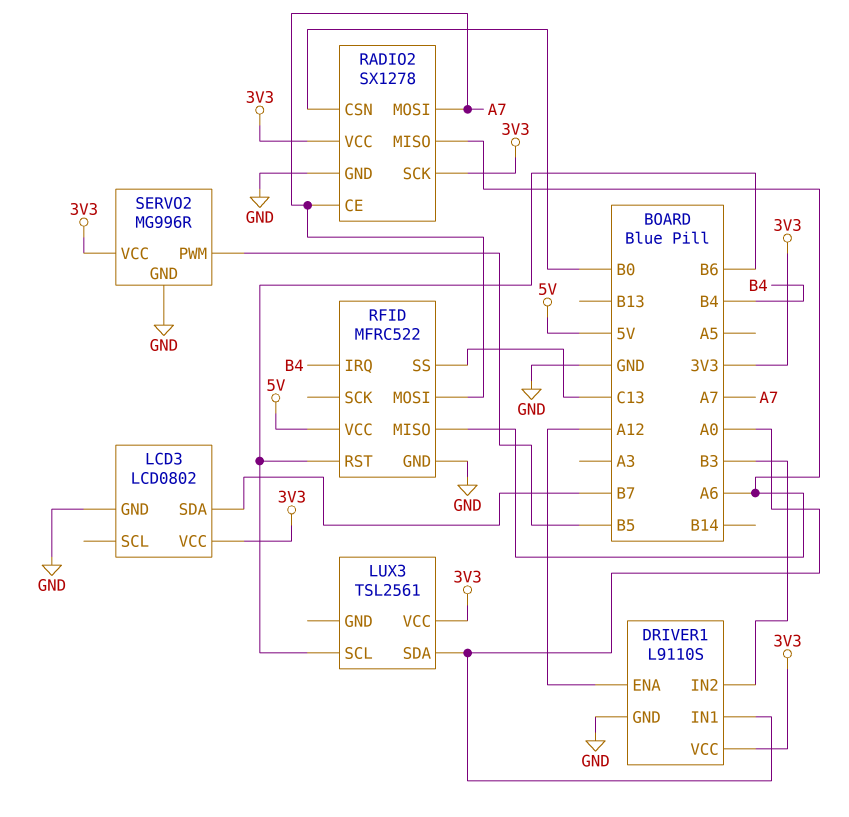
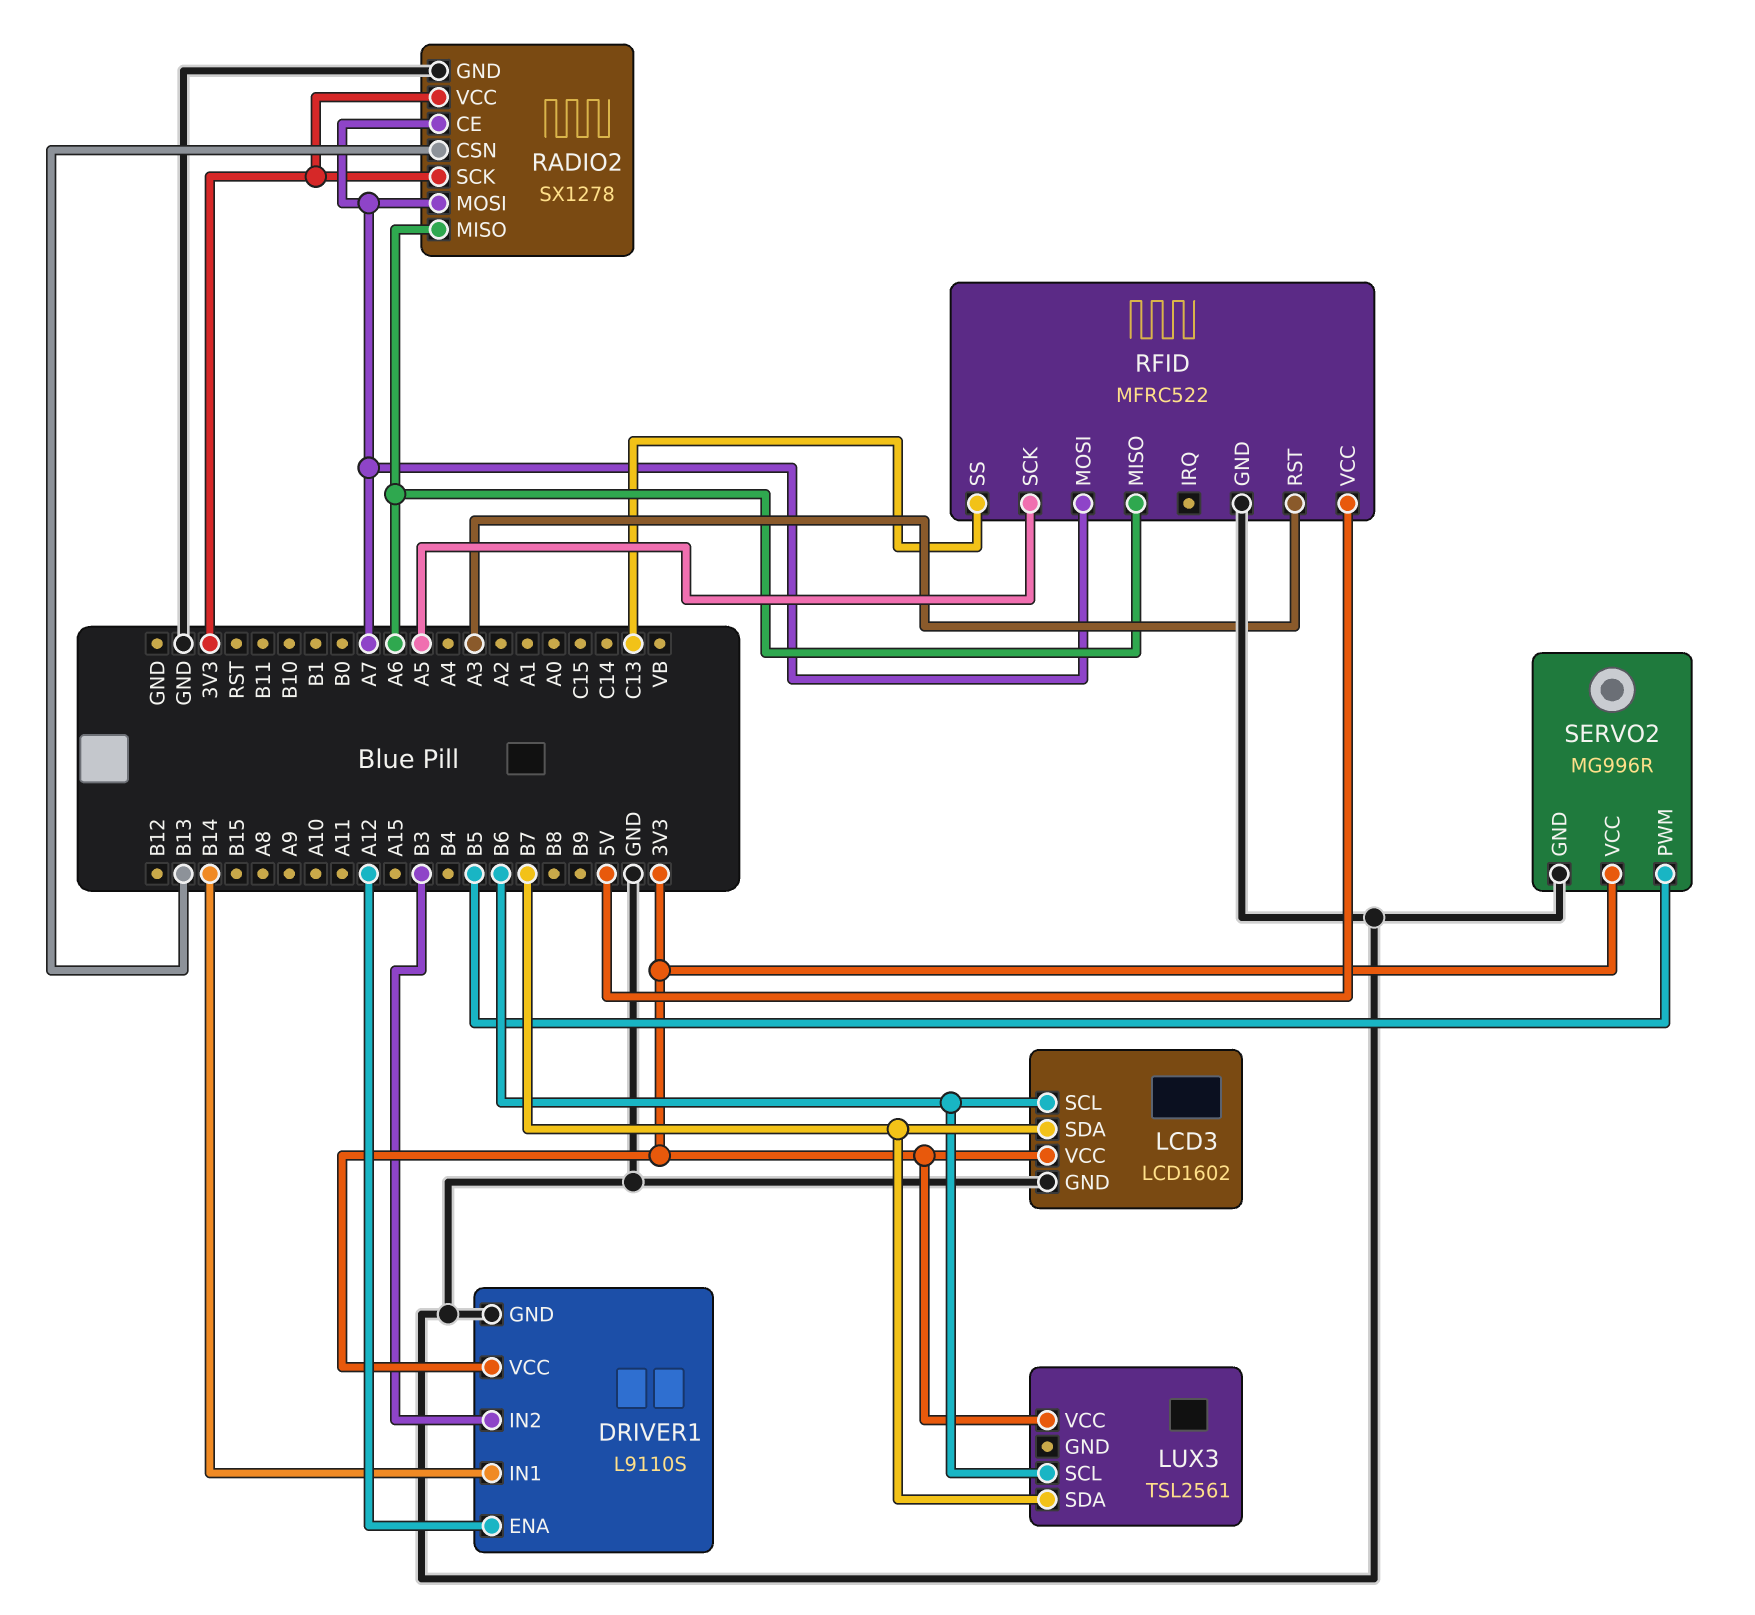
DRIVER1 pin IN1: A0 -> B14
LCD3: LCD0802 -> LCD1602
LCD3 pin SCL: none -> B6
LUX3 pin SDA: A0 -> B7
RADIO2 pin CSN: B0 -> B13
RFID pin IRQ: B4 -> none
RFID pin RST: B6 -> A3
RFID pin SCK: none -> A5

